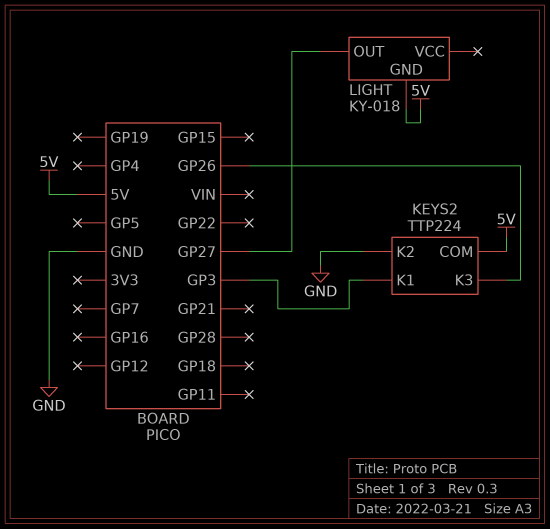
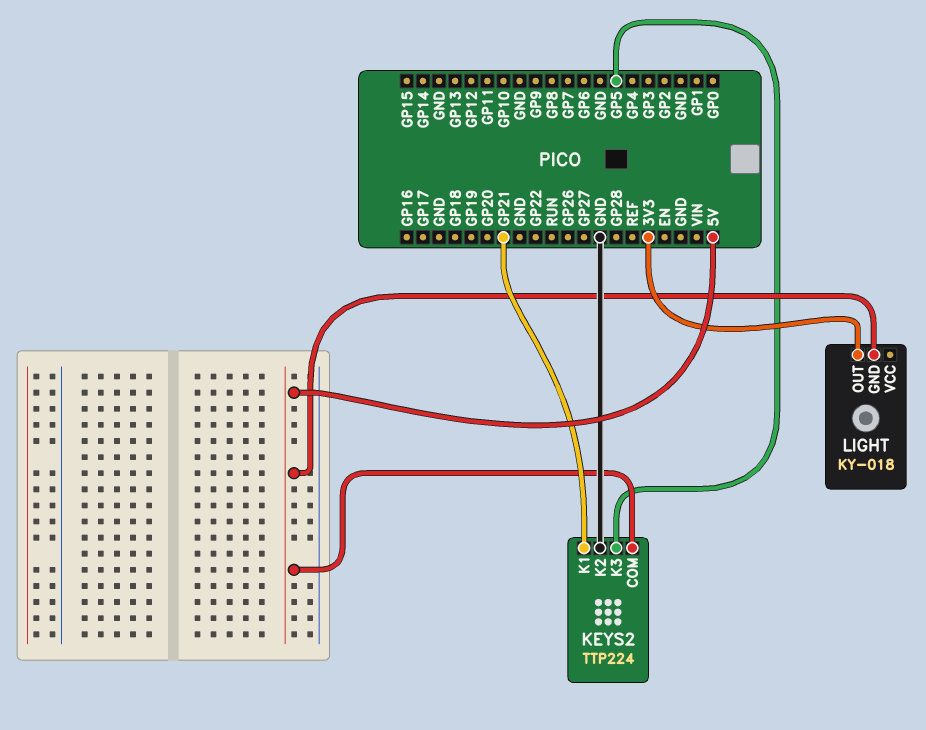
KEYS2 pin K1: GP3 -> GP21
KEYS2 pin K3: GP26 -> GP5
LIGHT pin OUT: GP27 -> 3V3

